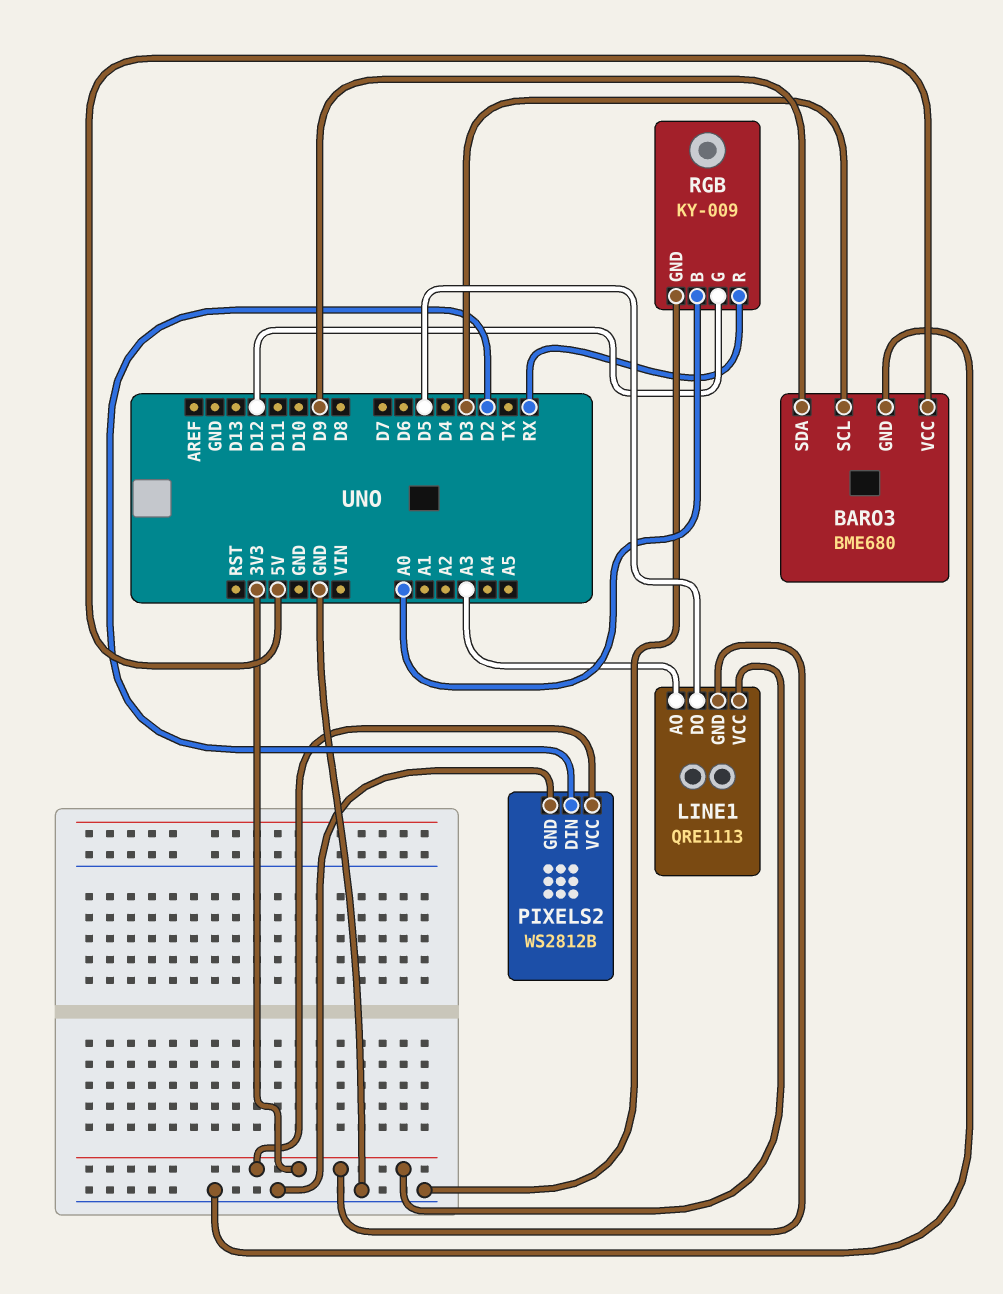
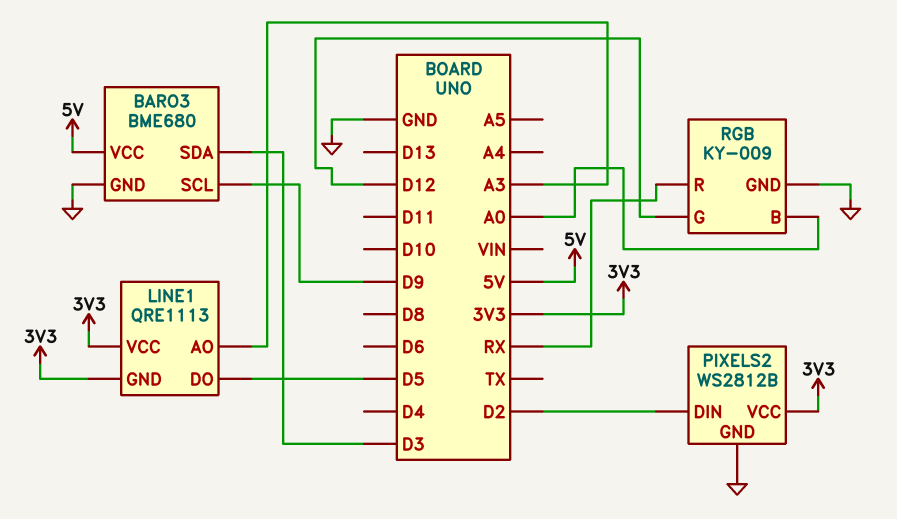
BARO3 pin SCL: D3 -> D9
BARO3 pin SDA: D9 -> D3

